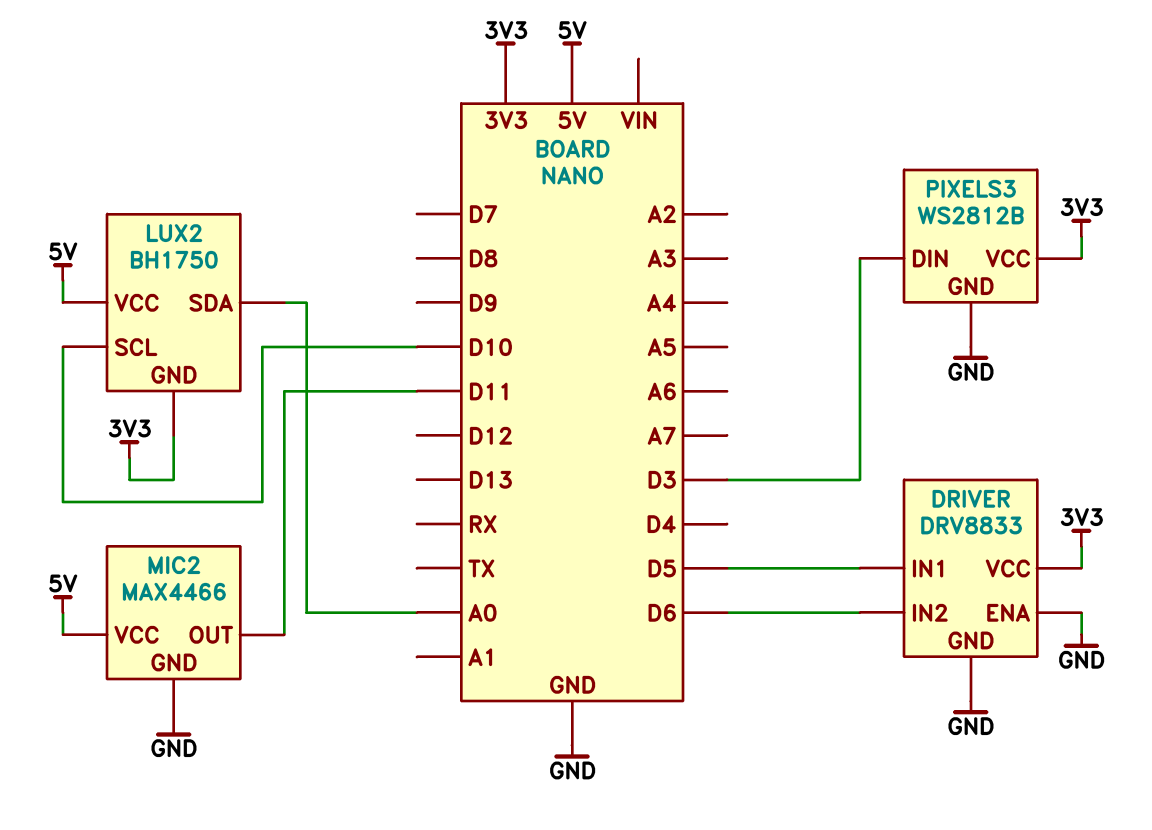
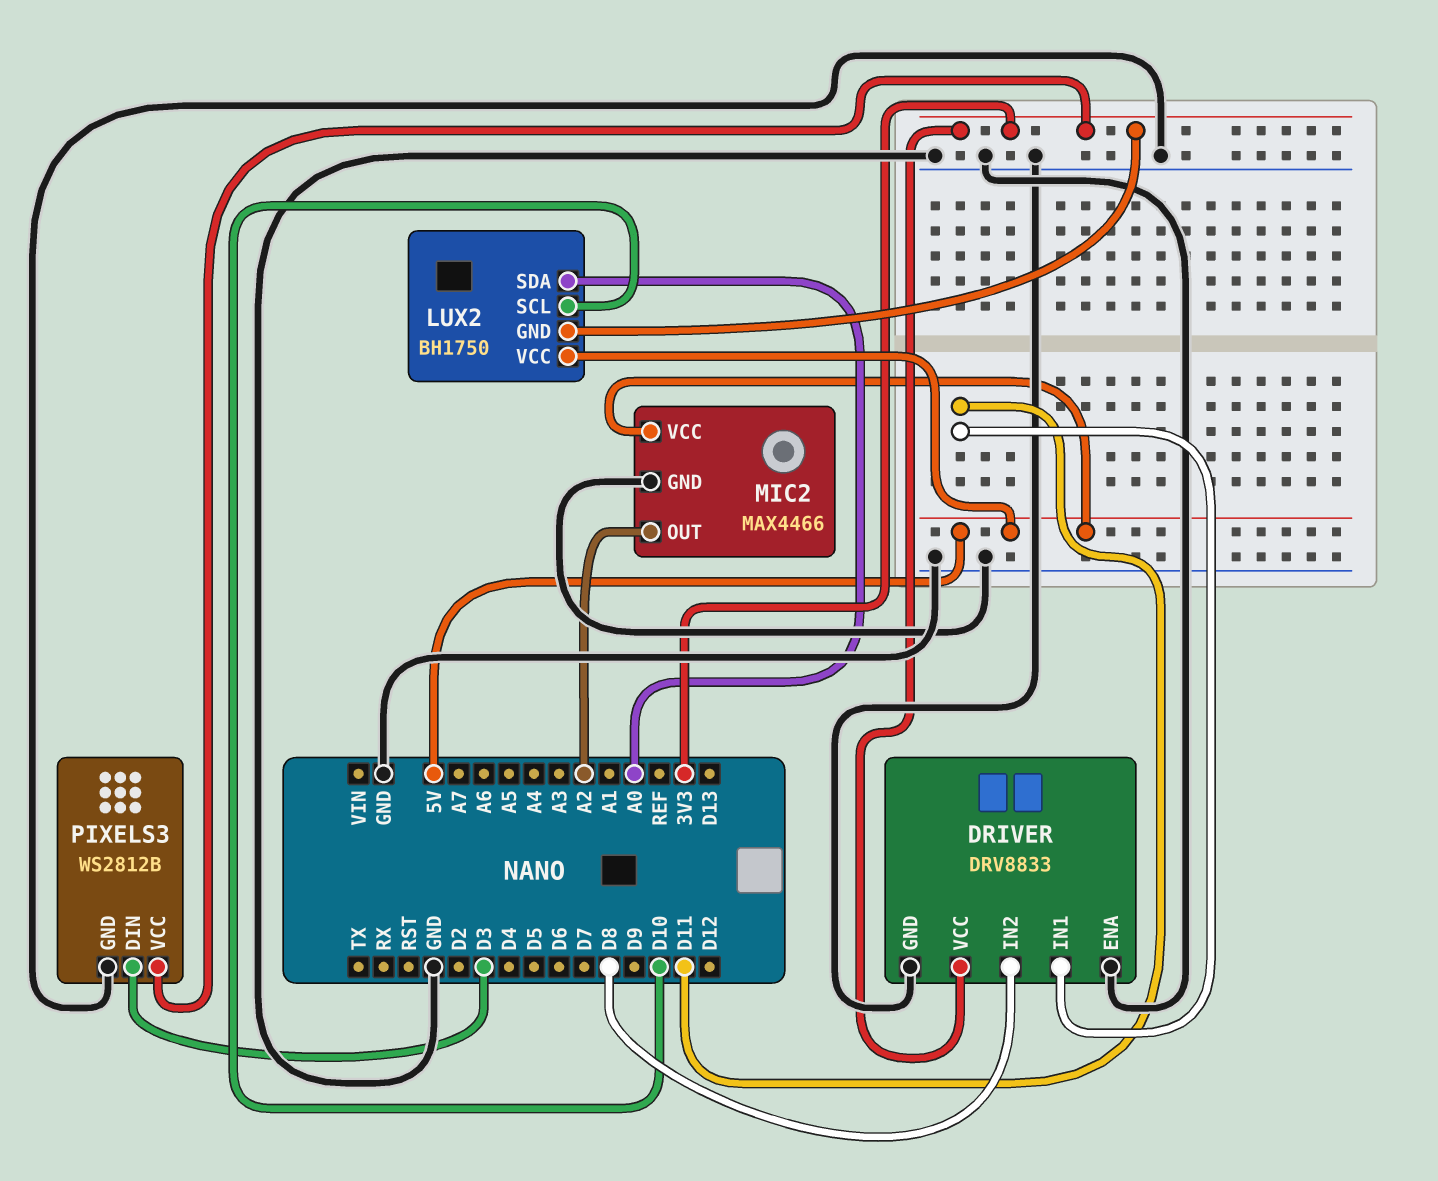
DRIVER pin IN1: D5 -> D11
DRIVER pin IN2: D6 -> D8
MIC2 pin OUT: D11 -> A2

